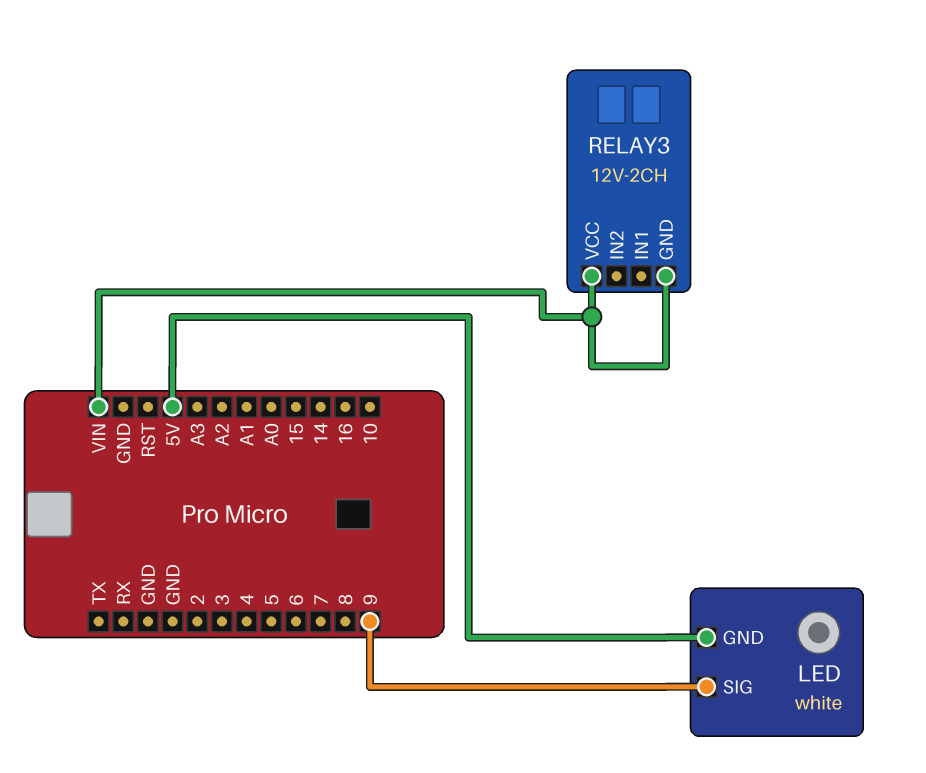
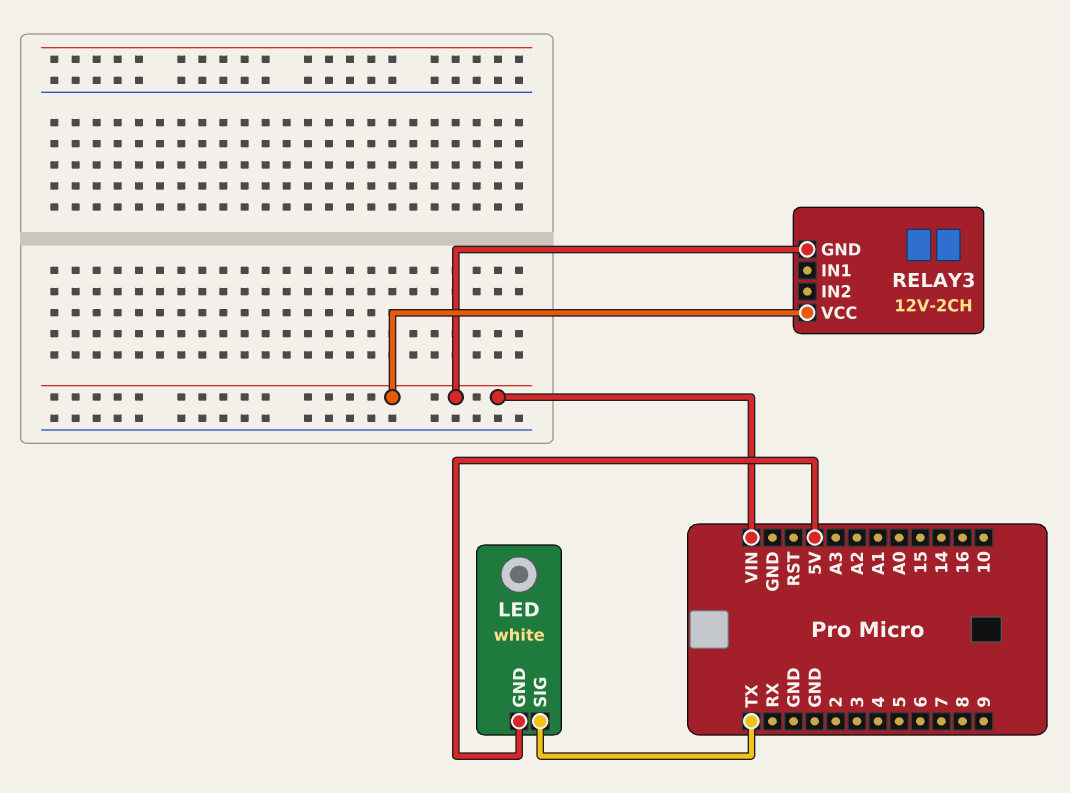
LED pin SIG: 9 -> TX

